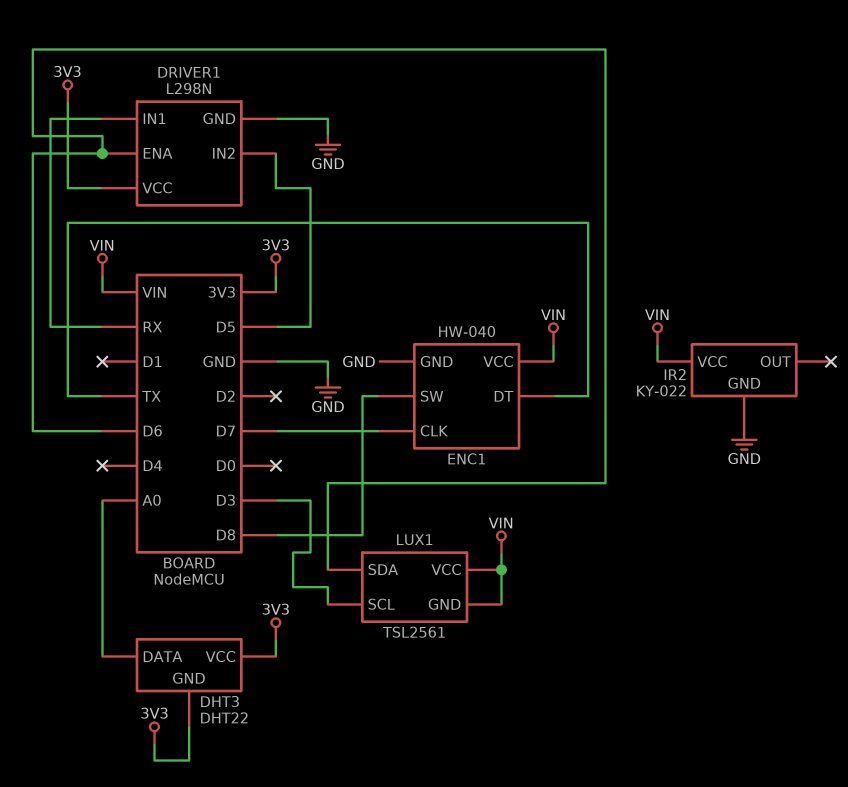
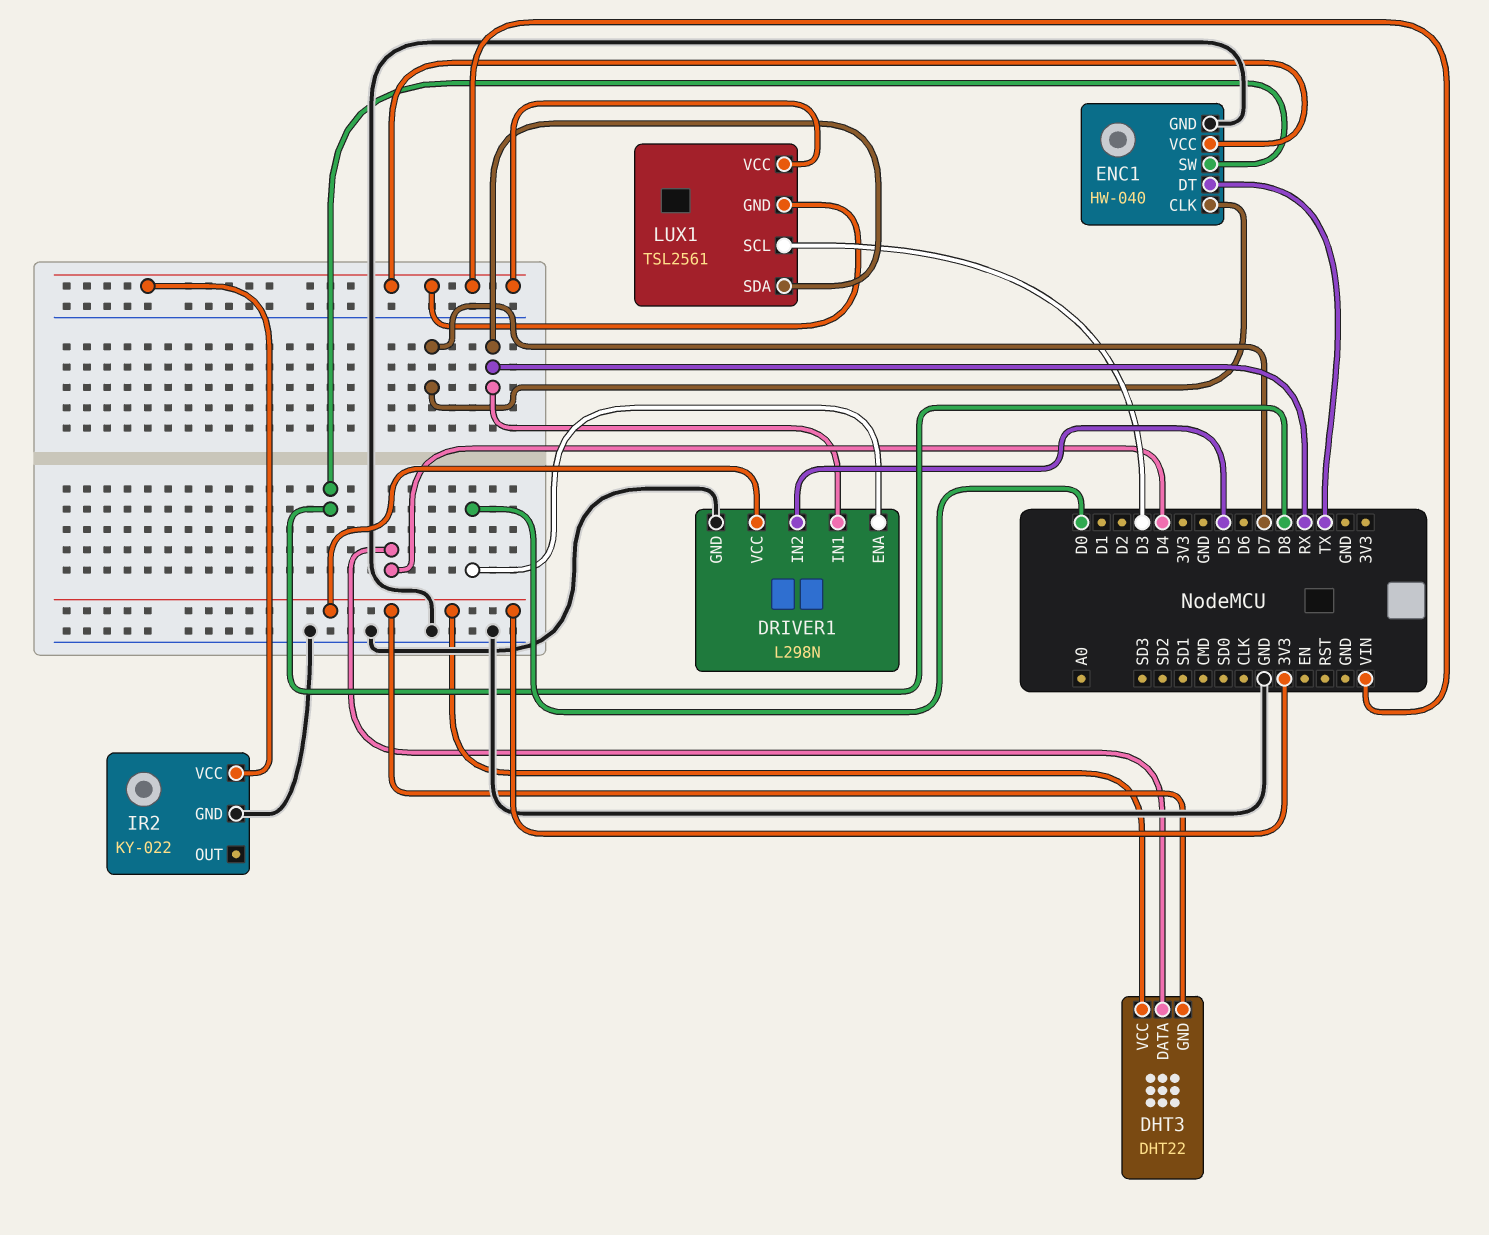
DHT3 pin DATA: A0 -> D4
DRIVER1 pin ENA: D6 -> D0
LUX1 pin SDA: D6 -> RX

